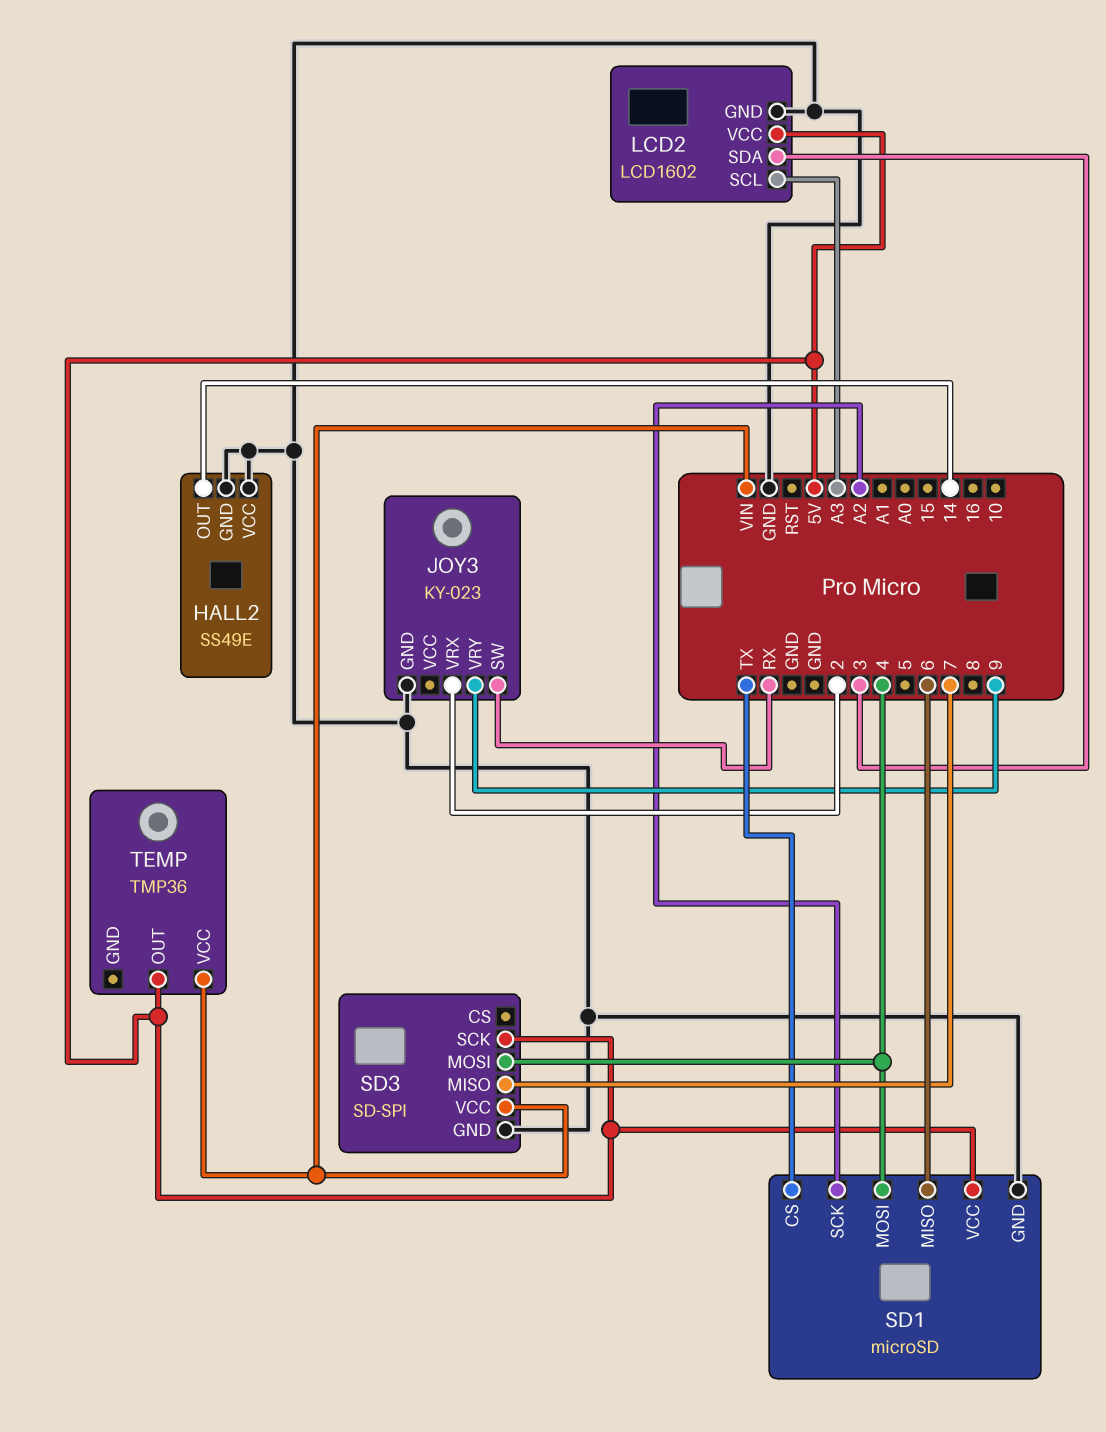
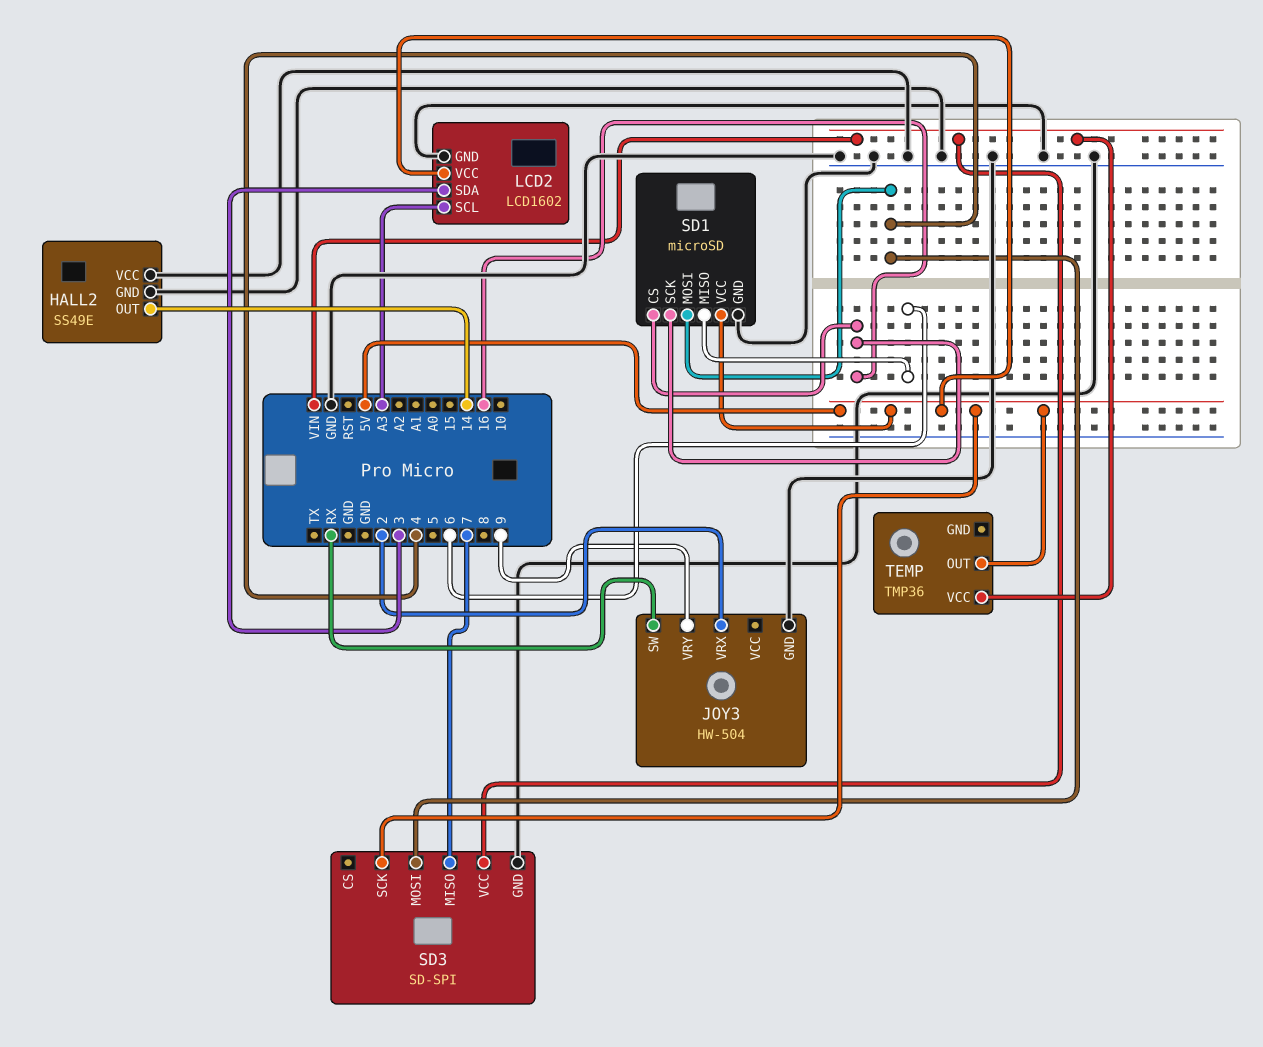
JOY3: KY-023 -> HW-504
SD1 pin CS: TX -> 16
SD1 pin SCK: A2 -> 16

